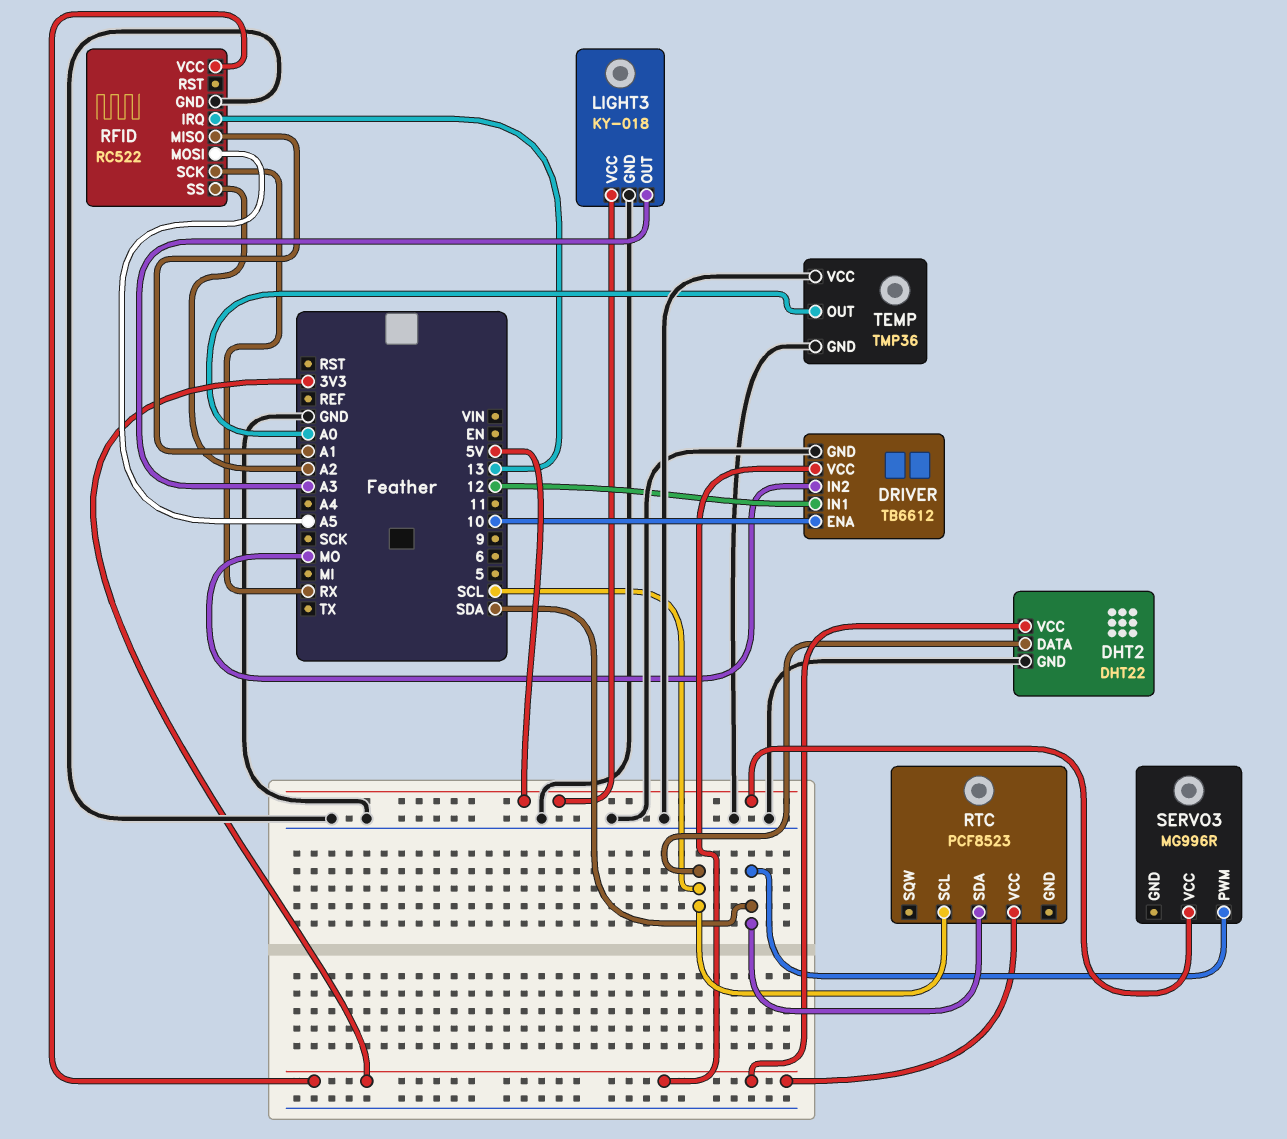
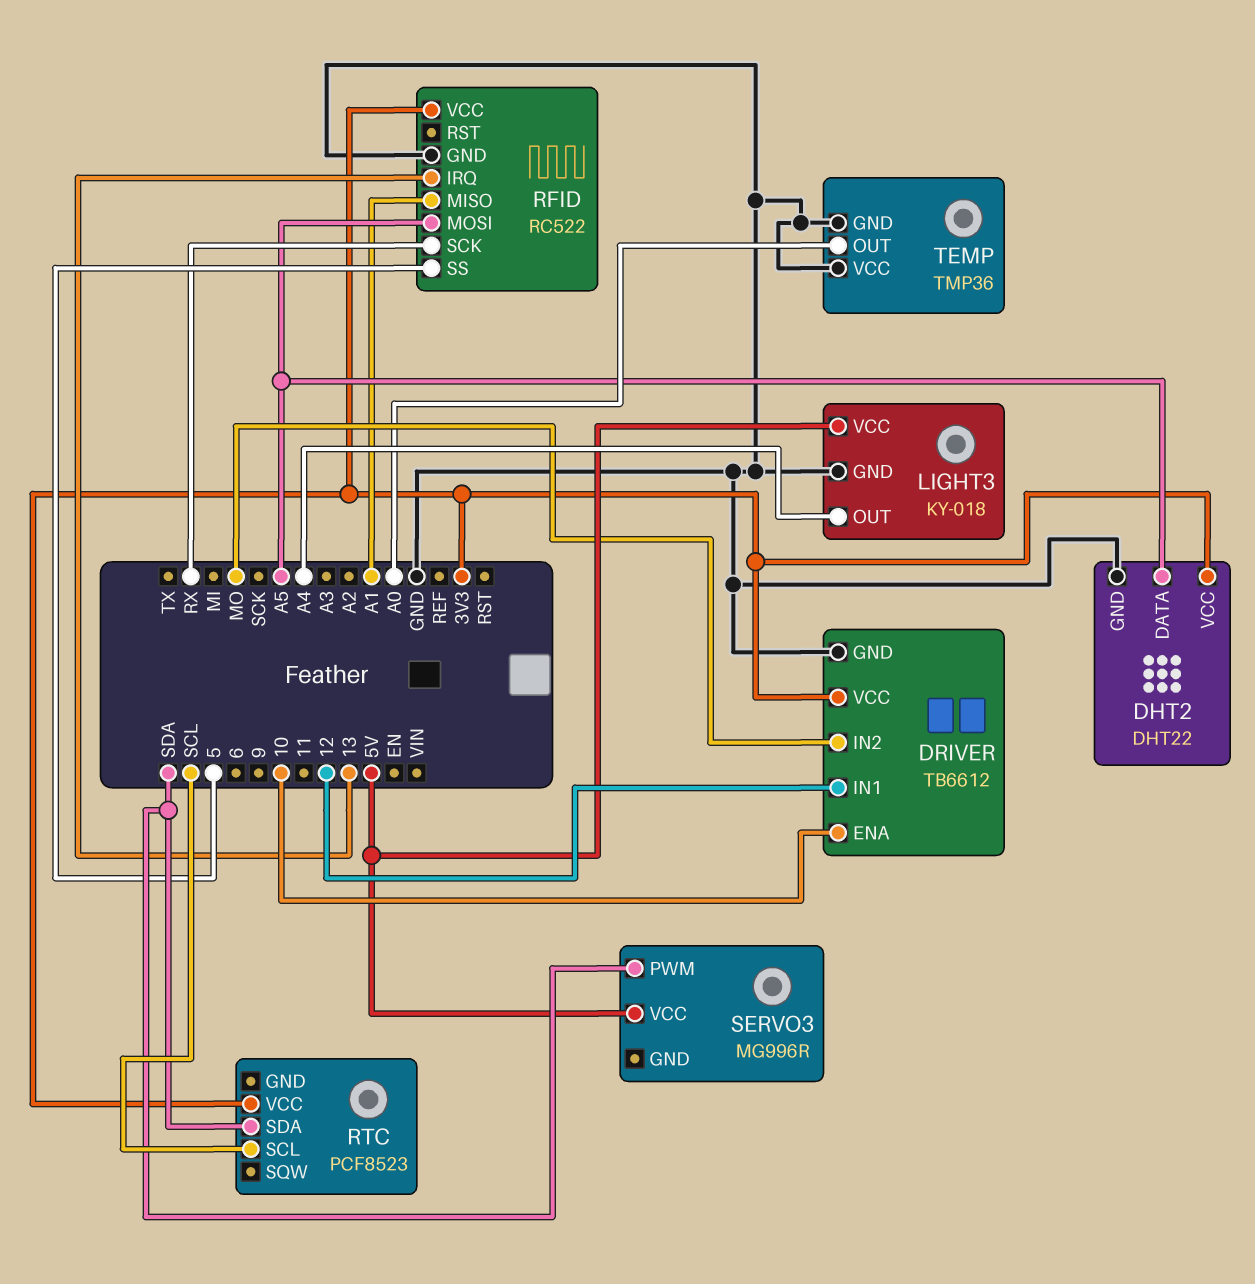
DHT2 pin DATA: SCL -> A5
LIGHT3 pin OUT: A3 -> A4
RFID pin SS: A2 -> 5

